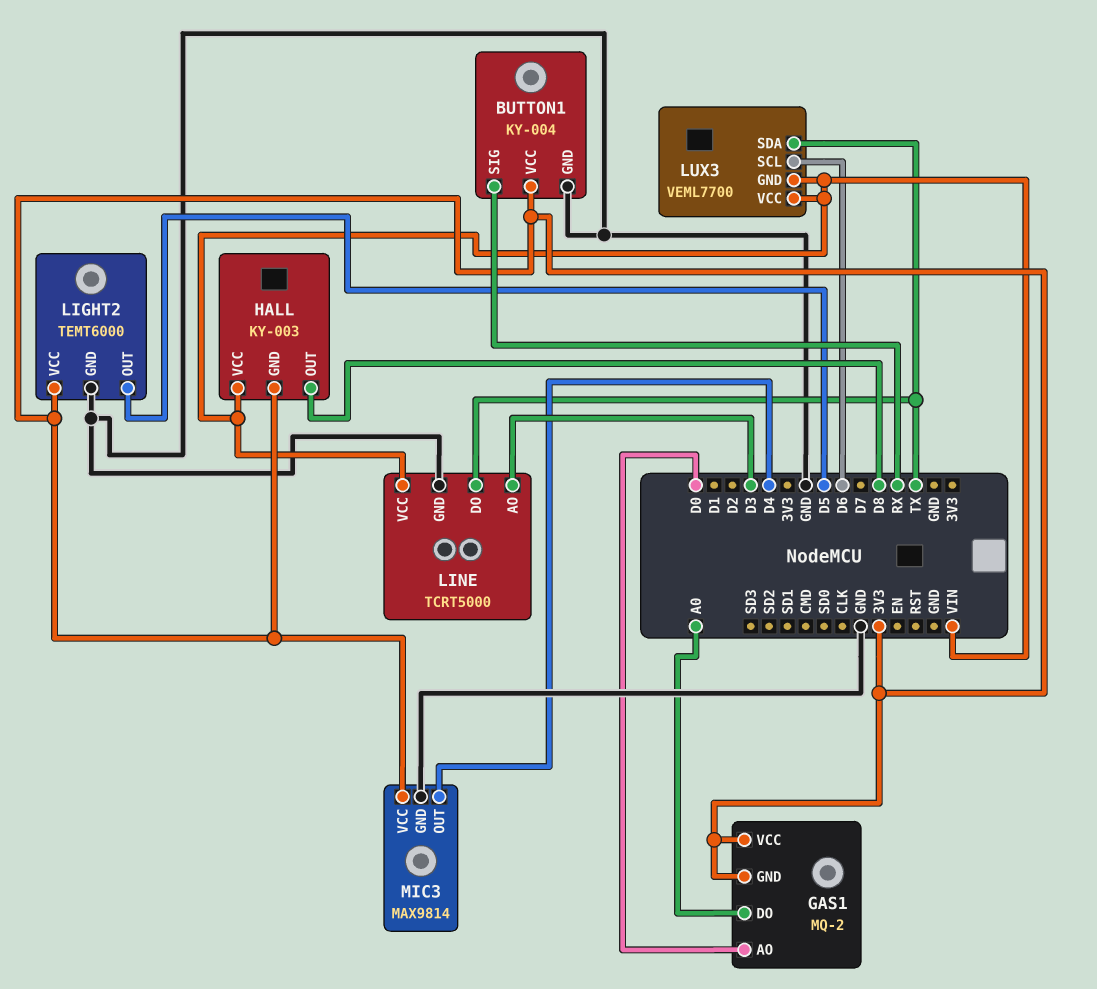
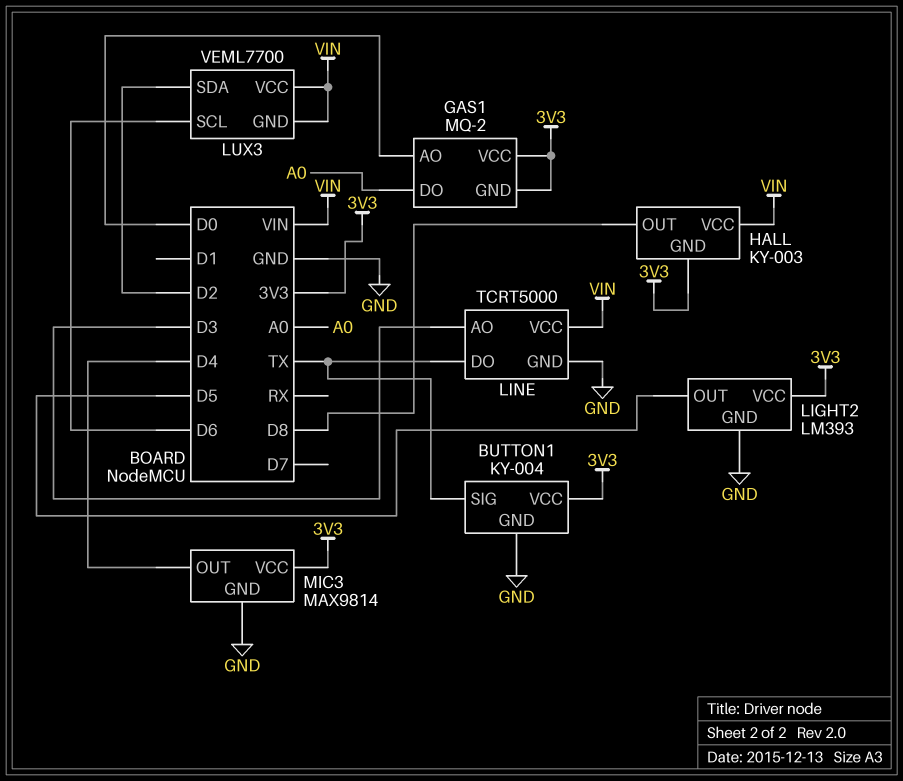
BUTTON1 pin SIG: RX -> TX
LIGHT2: TEMT6000 -> LM393
LUX3 pin SDA: TX -> D2

